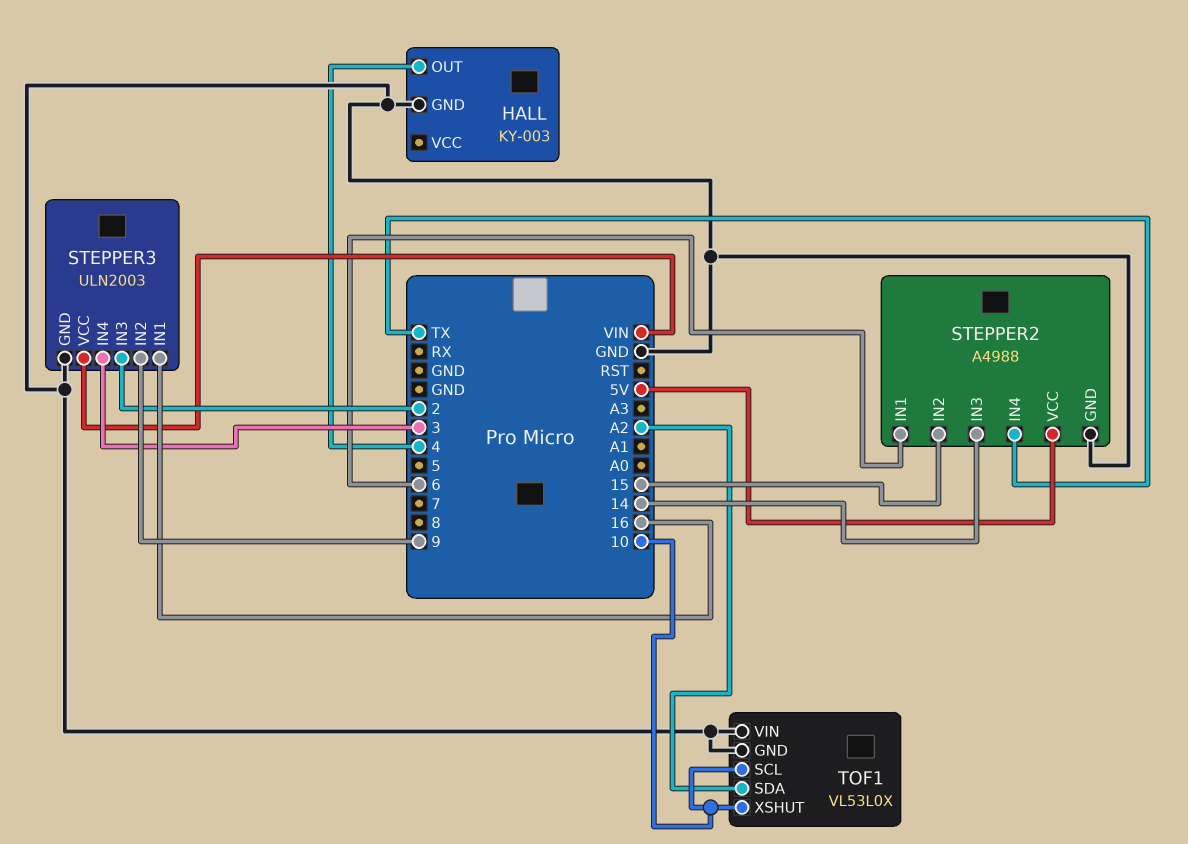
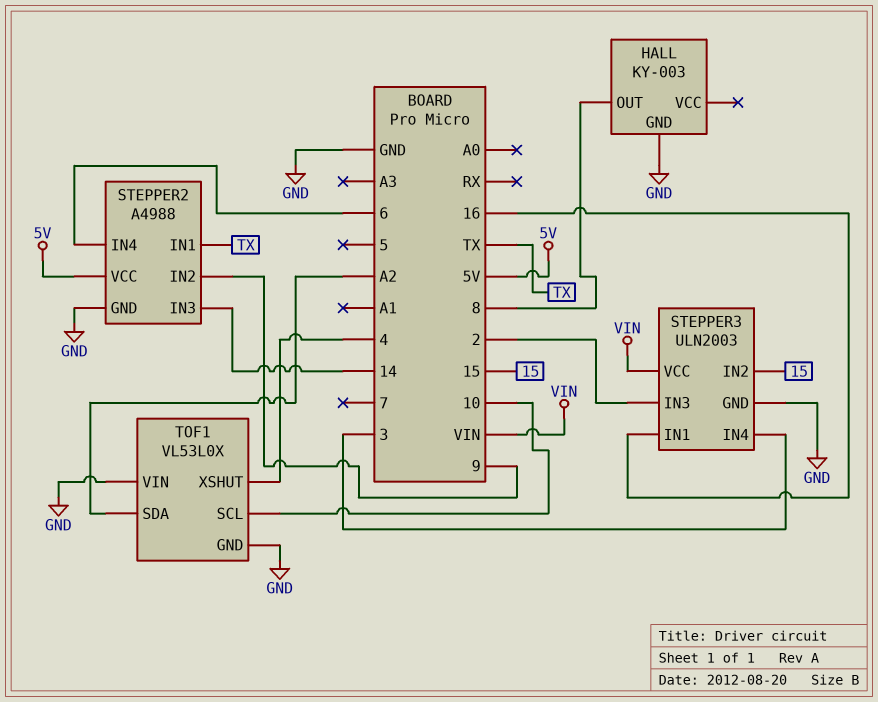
HALL pin OUT: 4 -> 8
STEPPER2 pin IN1: 6 -> TX
STEPPER2 pin IN2: 15 -> 9
STEPPER2 pin IN4: TX -> 6
STEPPER3 pin IN2: 9 -> 15
TOF1 pin XSHUT: 10 -> 4

